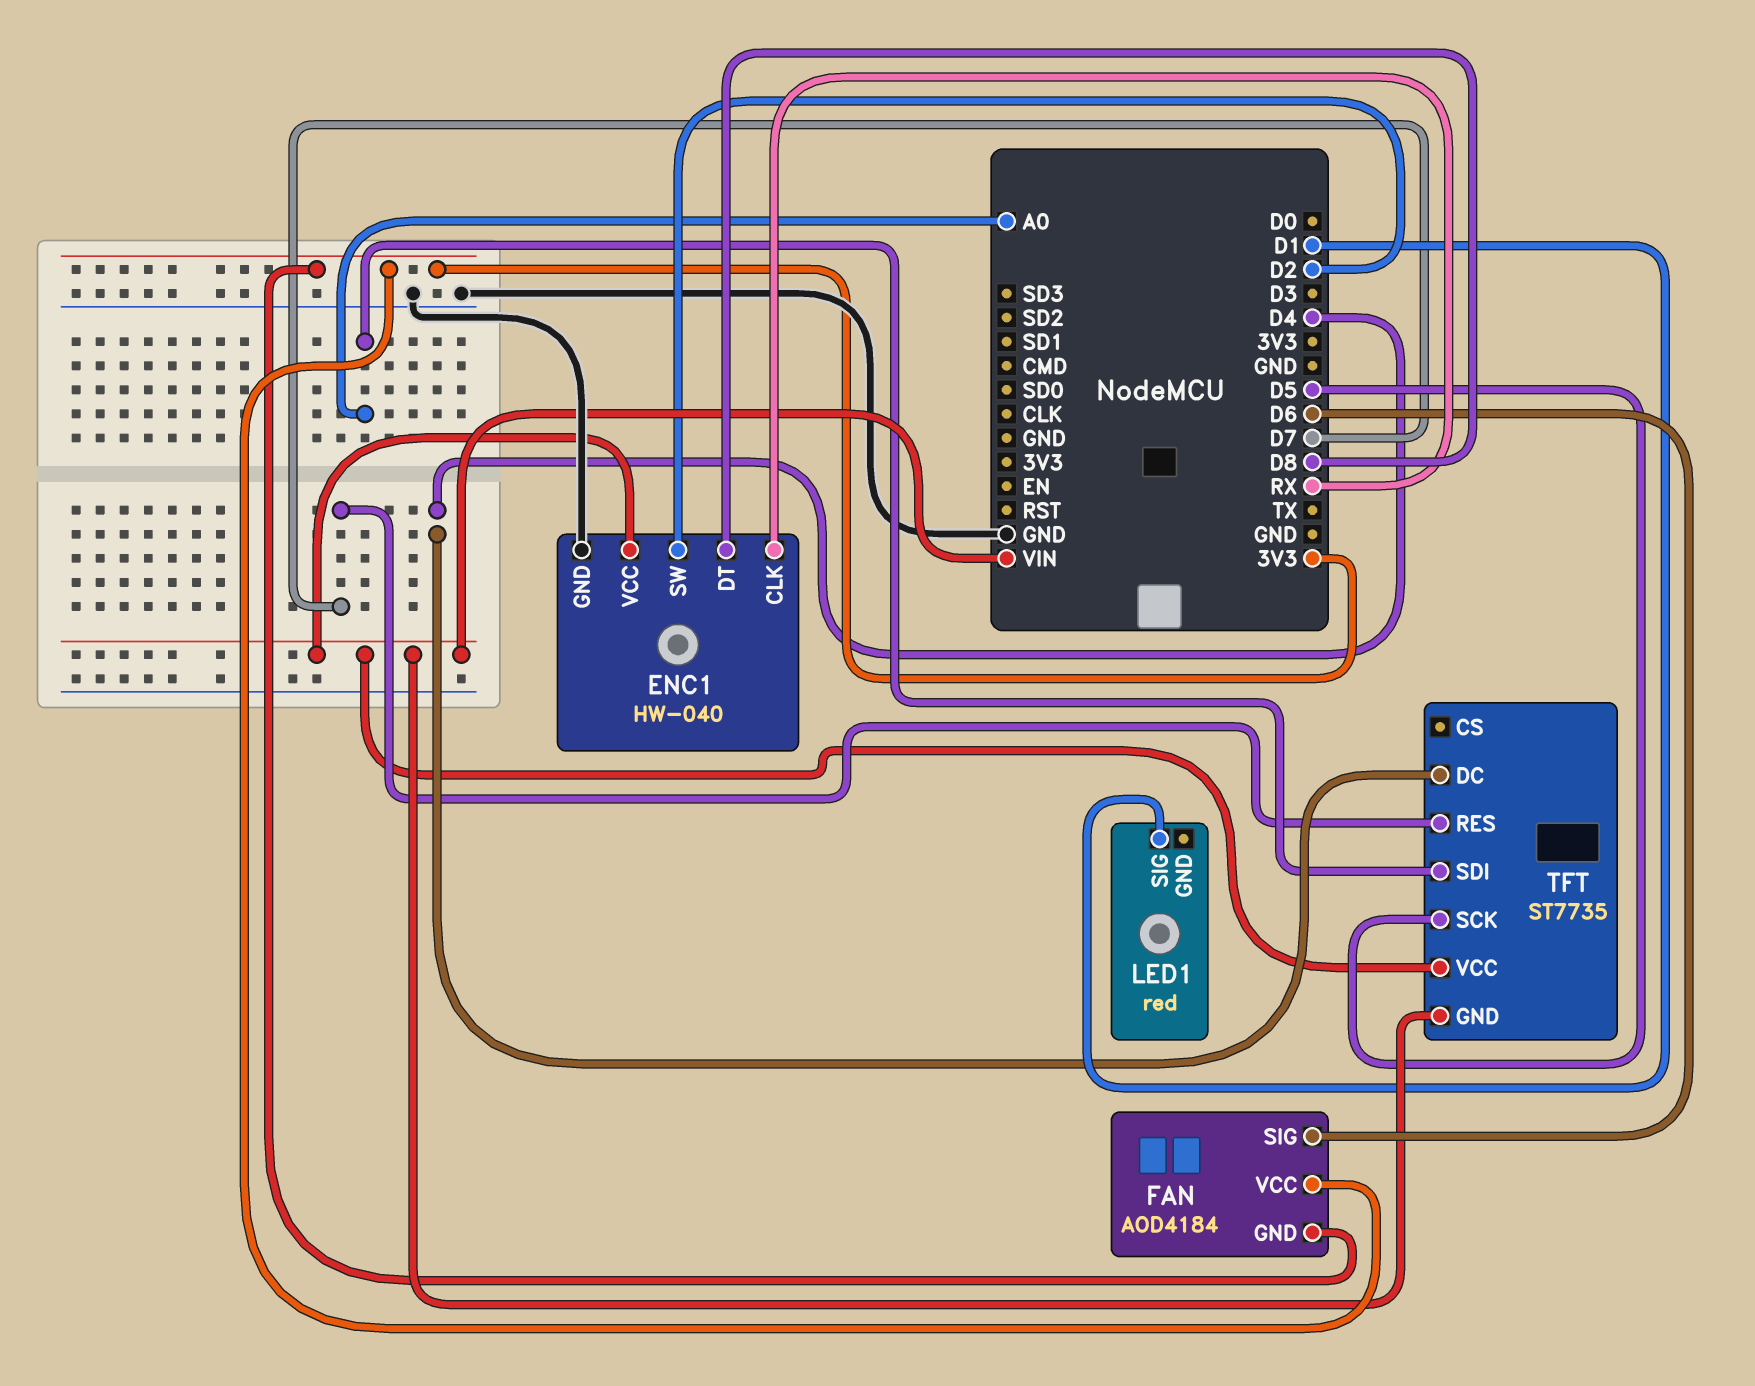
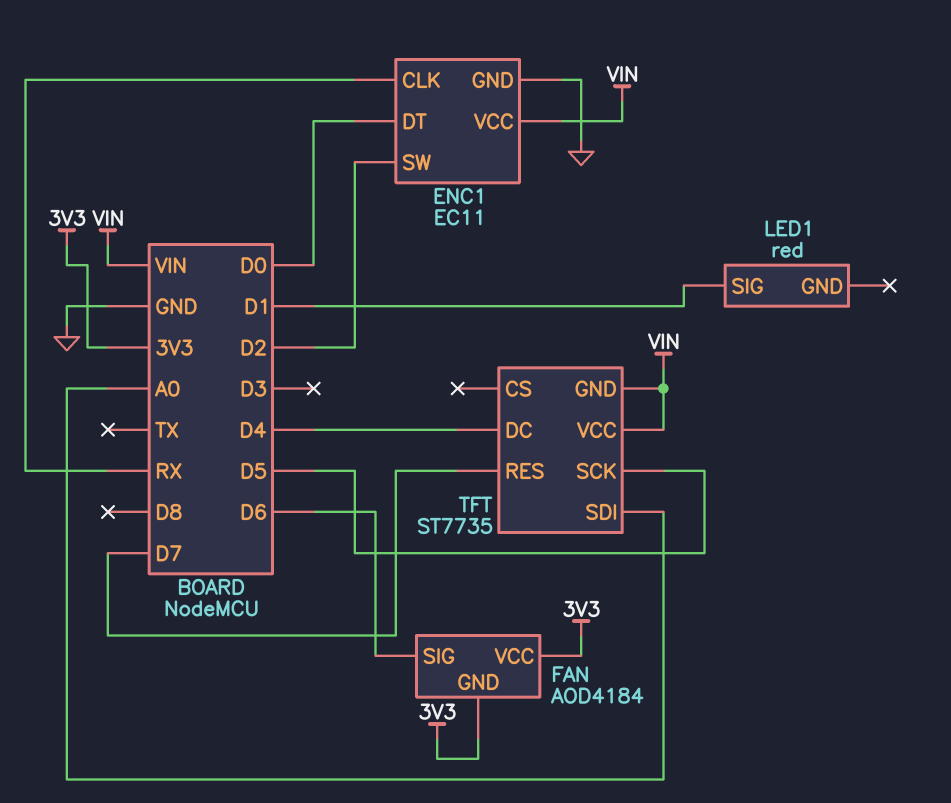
ENC1: HW-040 -> EC11
ENC1 pin DT: D8 -> D0

